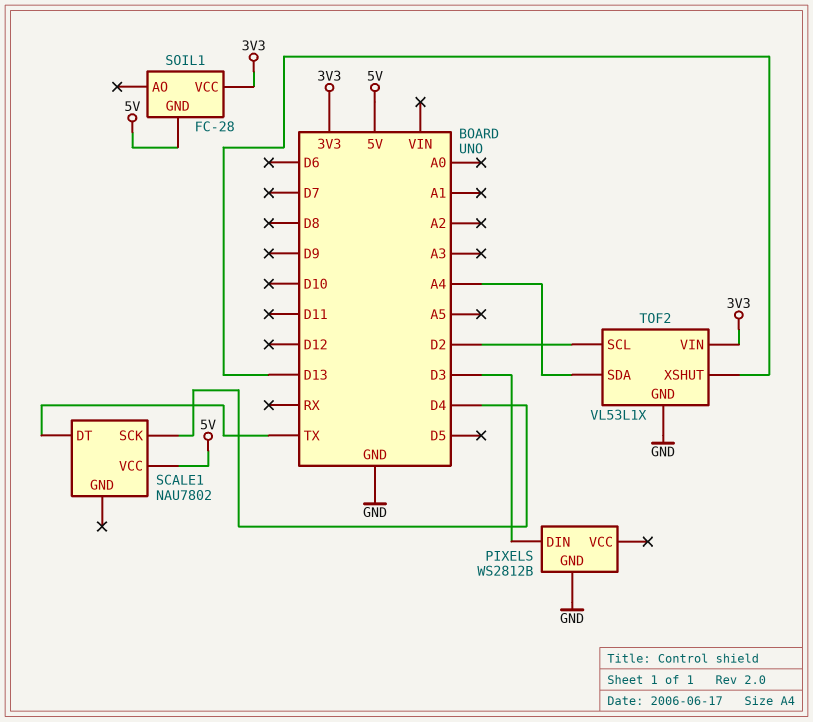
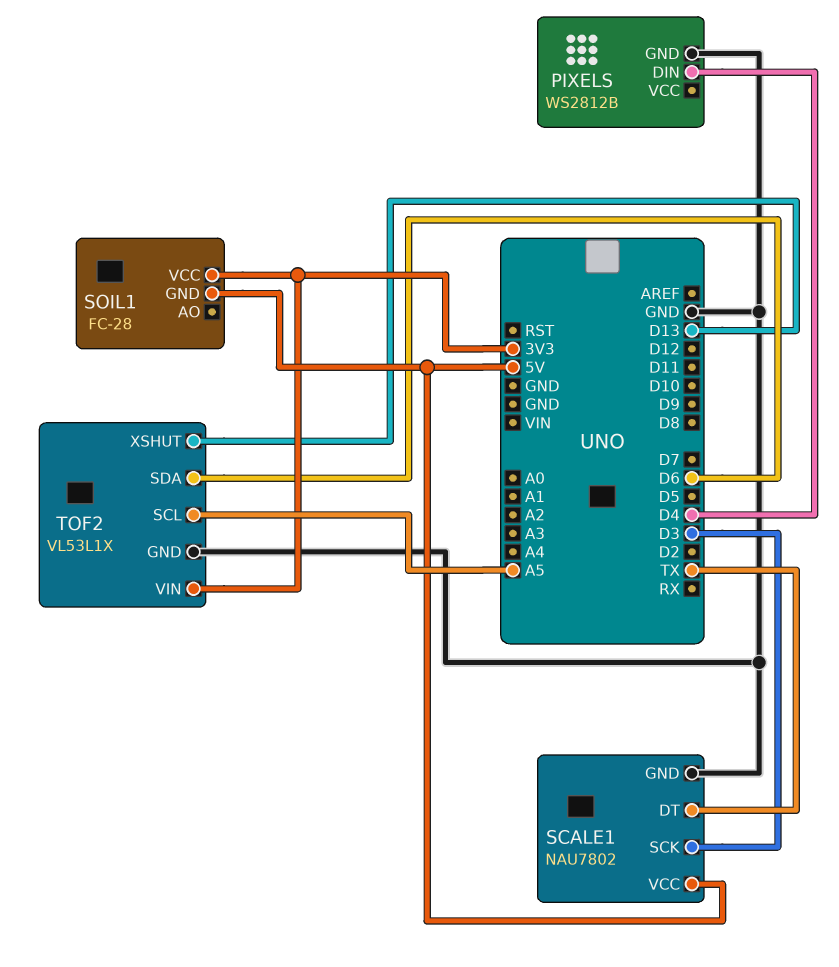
PIXELS pin DIN: D3 -> D4
SCALE1 pin GND: none -> GND
SCALE1 pin SCK: D4 -> D3
TOF2 pin SCL: D2 -> A5
TOF2 pin SDA: A4 -> D6

